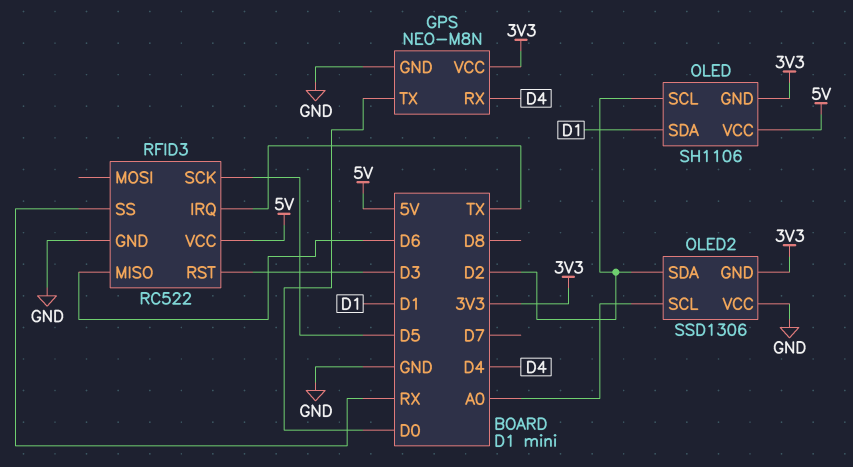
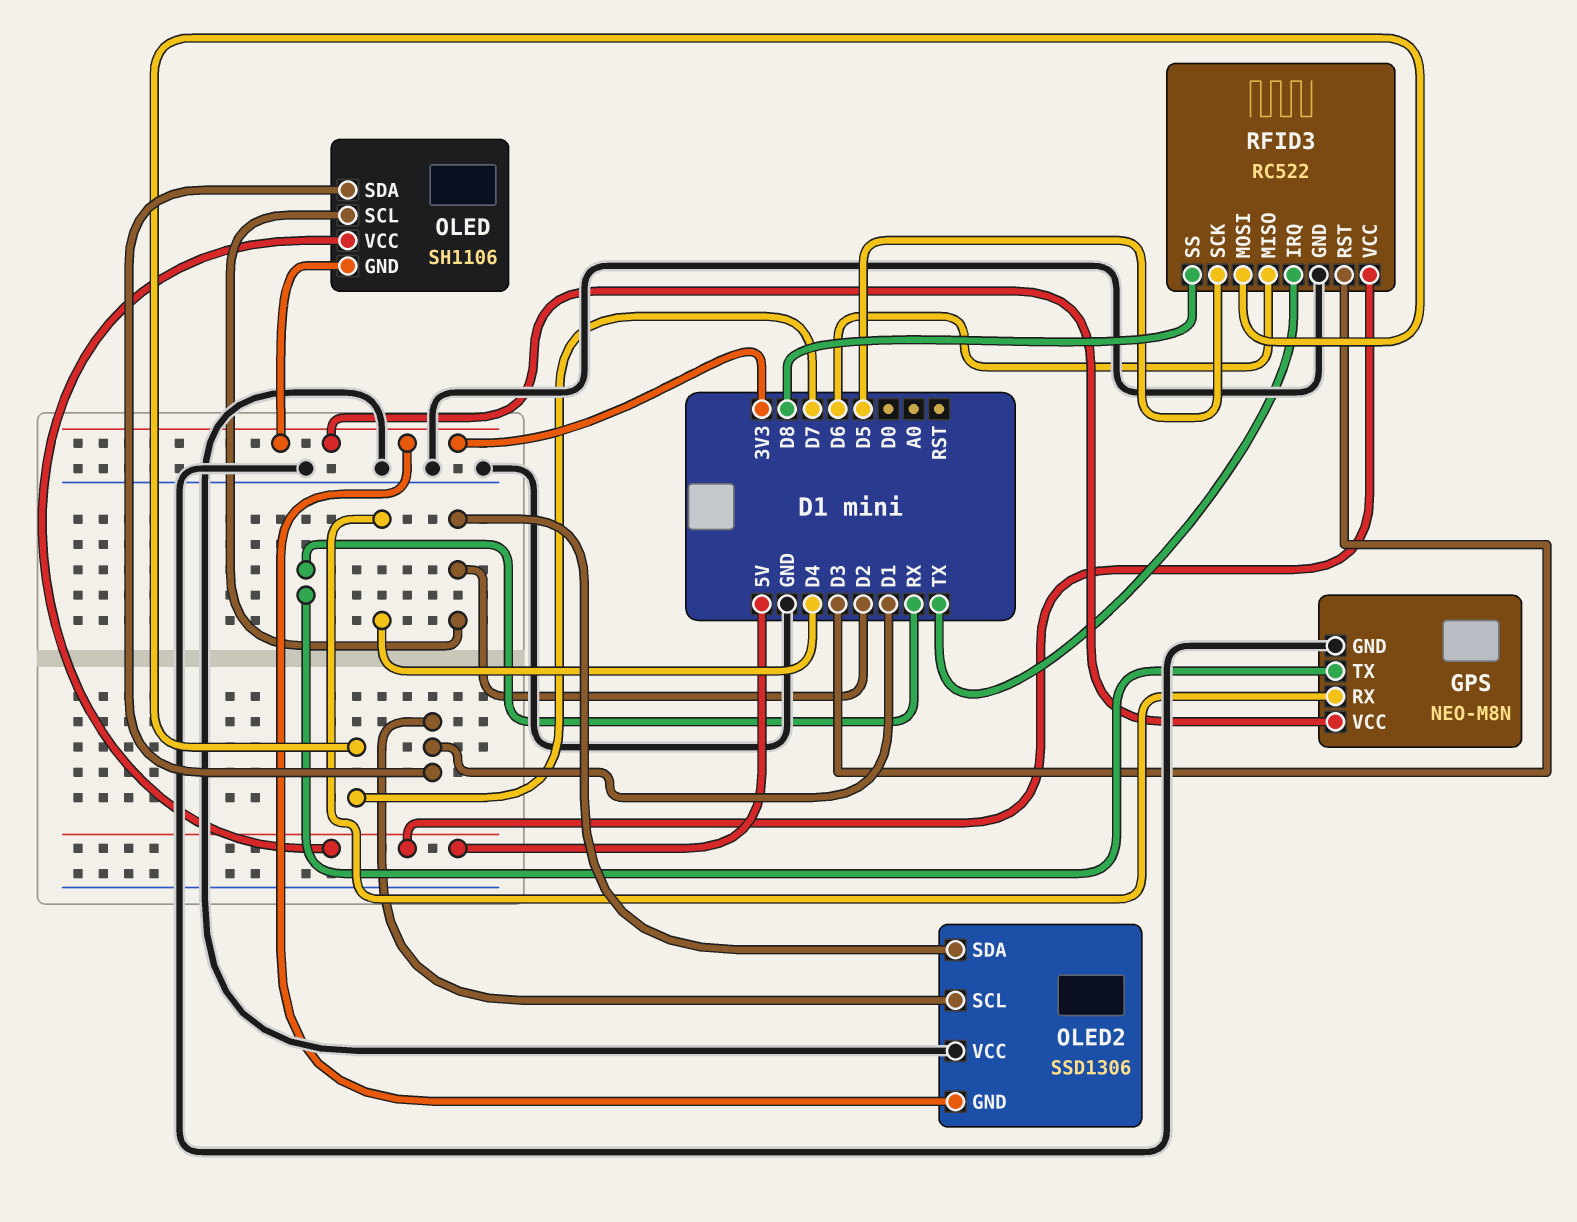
GPS pin TX: D0 -> RX
OLED2 pin SCL: A0 -> D1
RFID3 pin MOSI: none -> D7
RFID3 pin SS: RX -> D8

